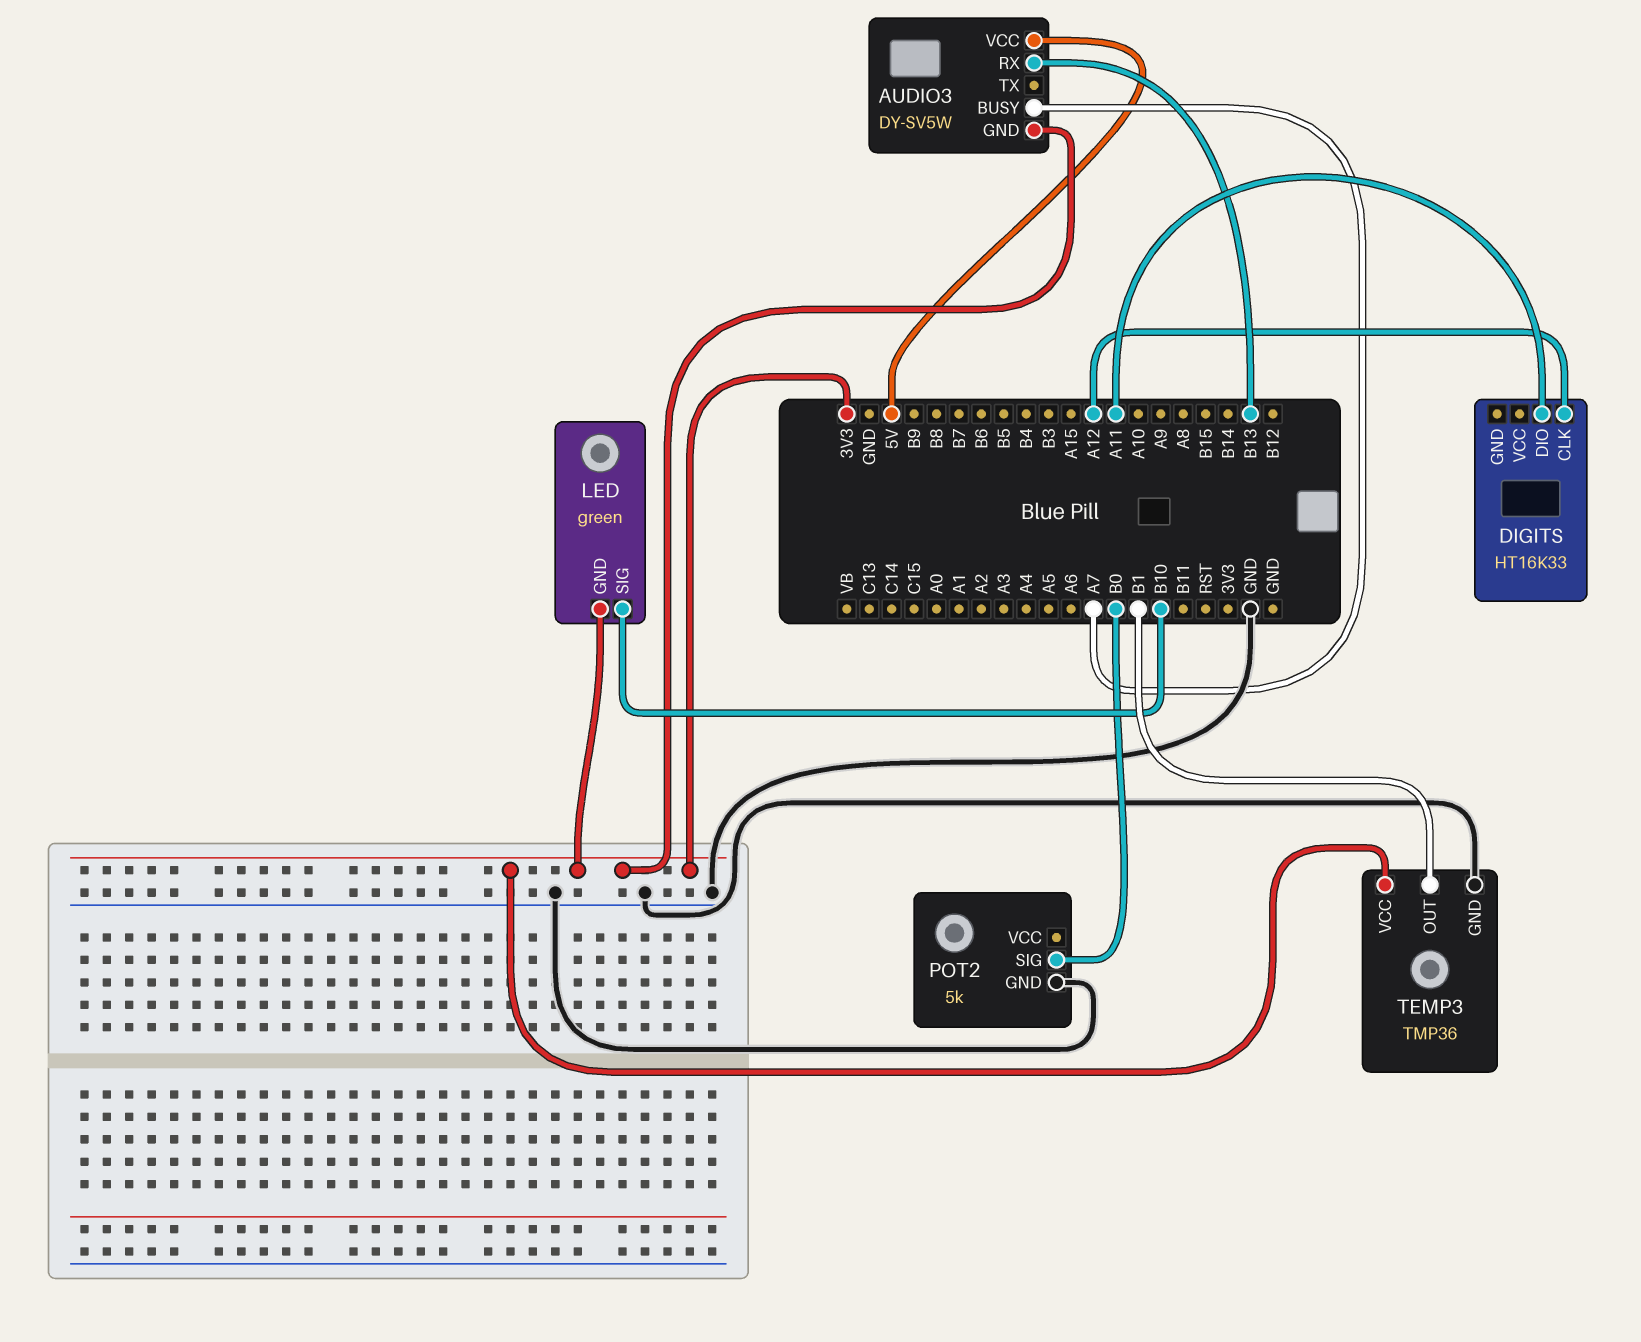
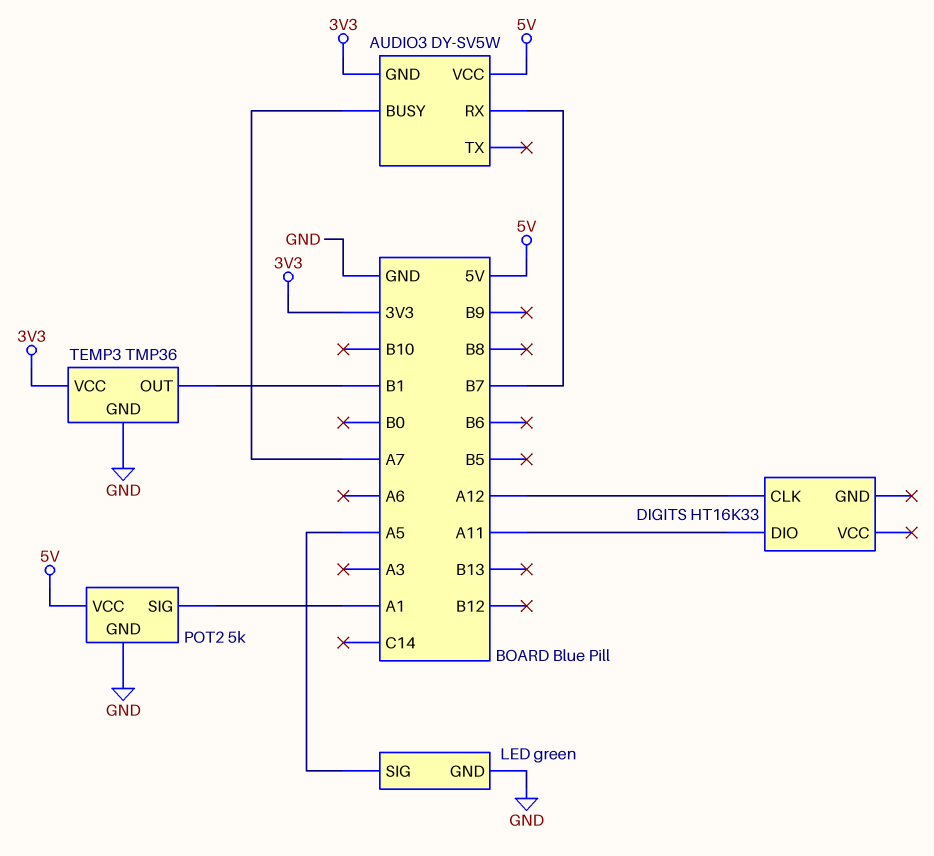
AUDIO3 pin RX: B13 -> B7
LED pin GND: 3V3 -> GND
LED pin SIG: B10 -> A5
POT2 pin SIG: B0 -> A1
POT2 pin VCC: none -> 5V

